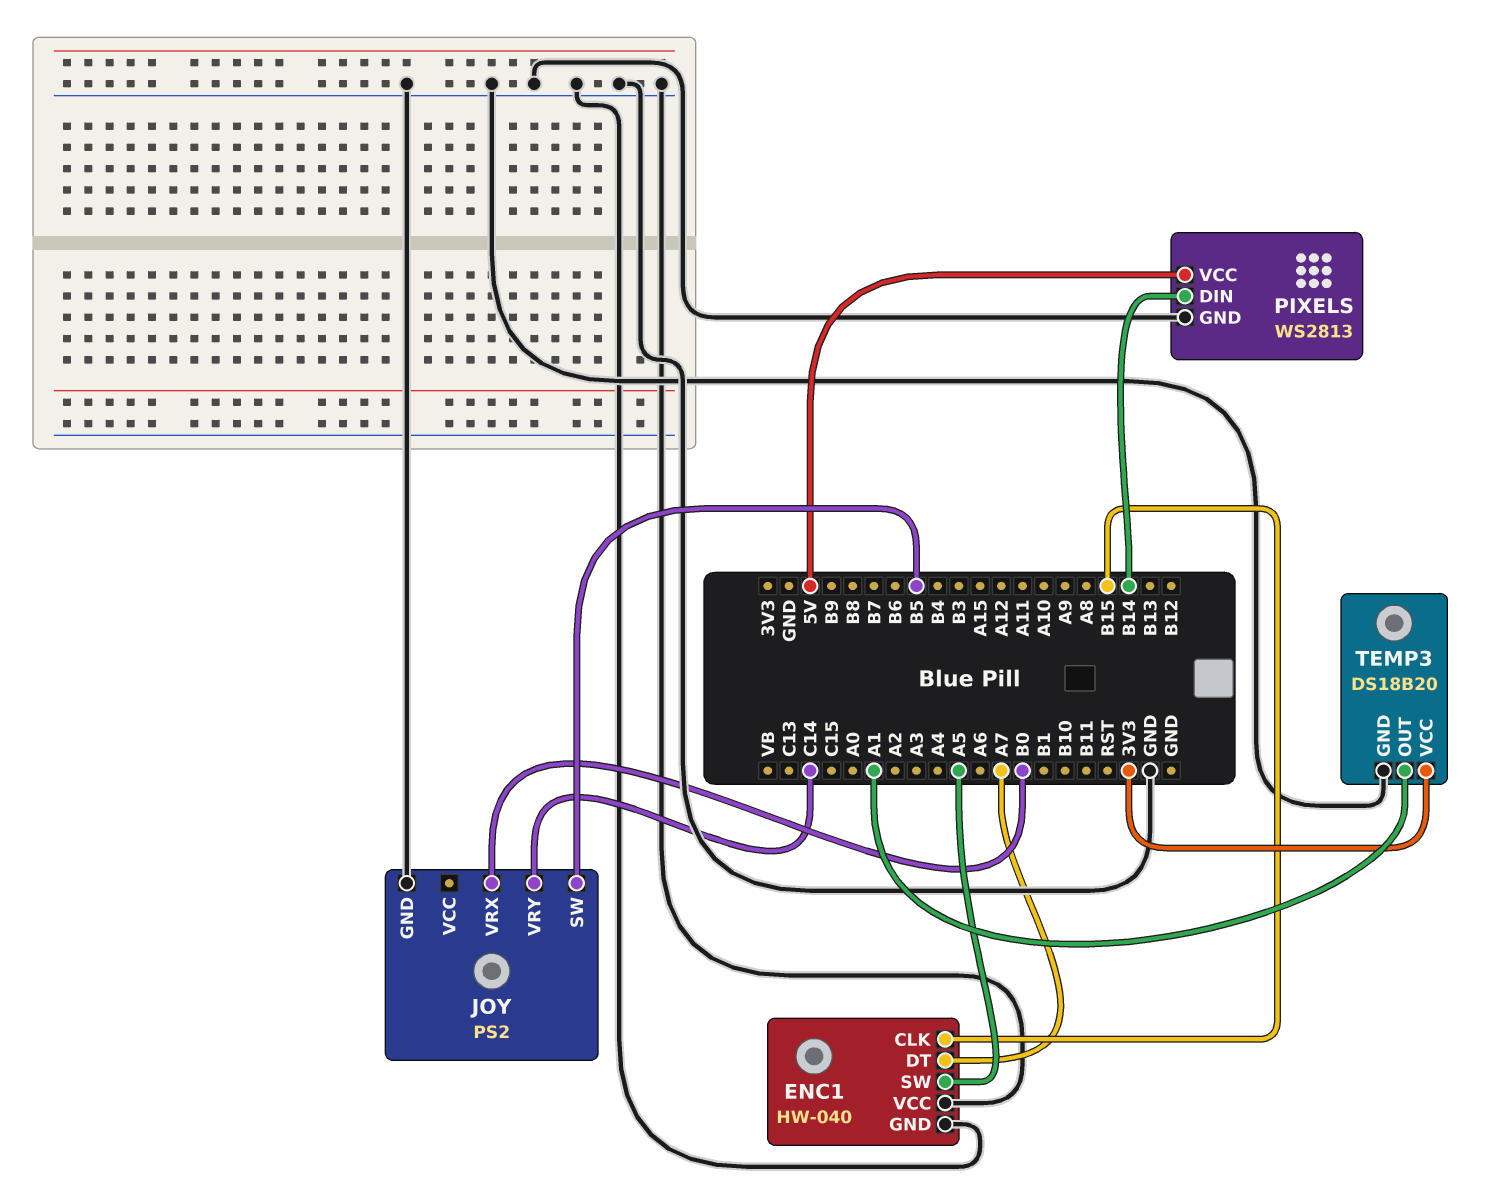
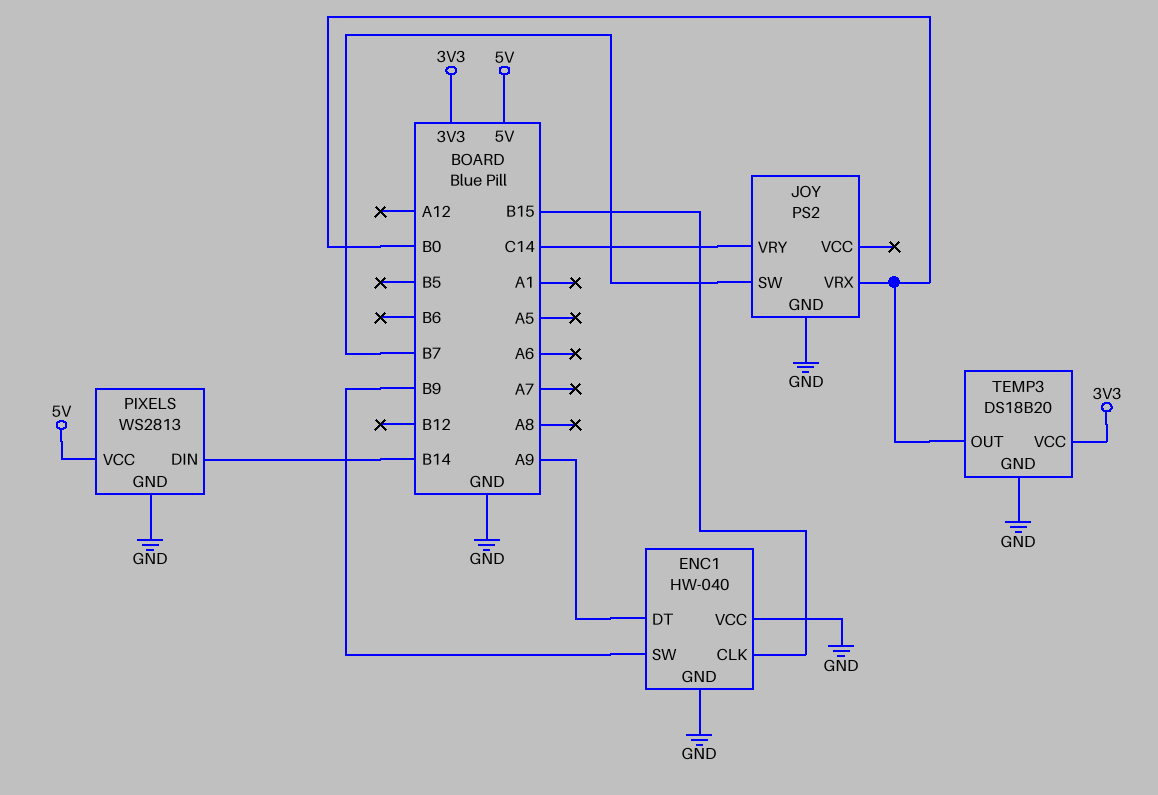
ENC1 pin DT: A7 -> A9
ENC1 pin SW: A5 -> B9
JOY pin SW: B5 -> B7
TEMP3 pin OUT: A1 -> B0

